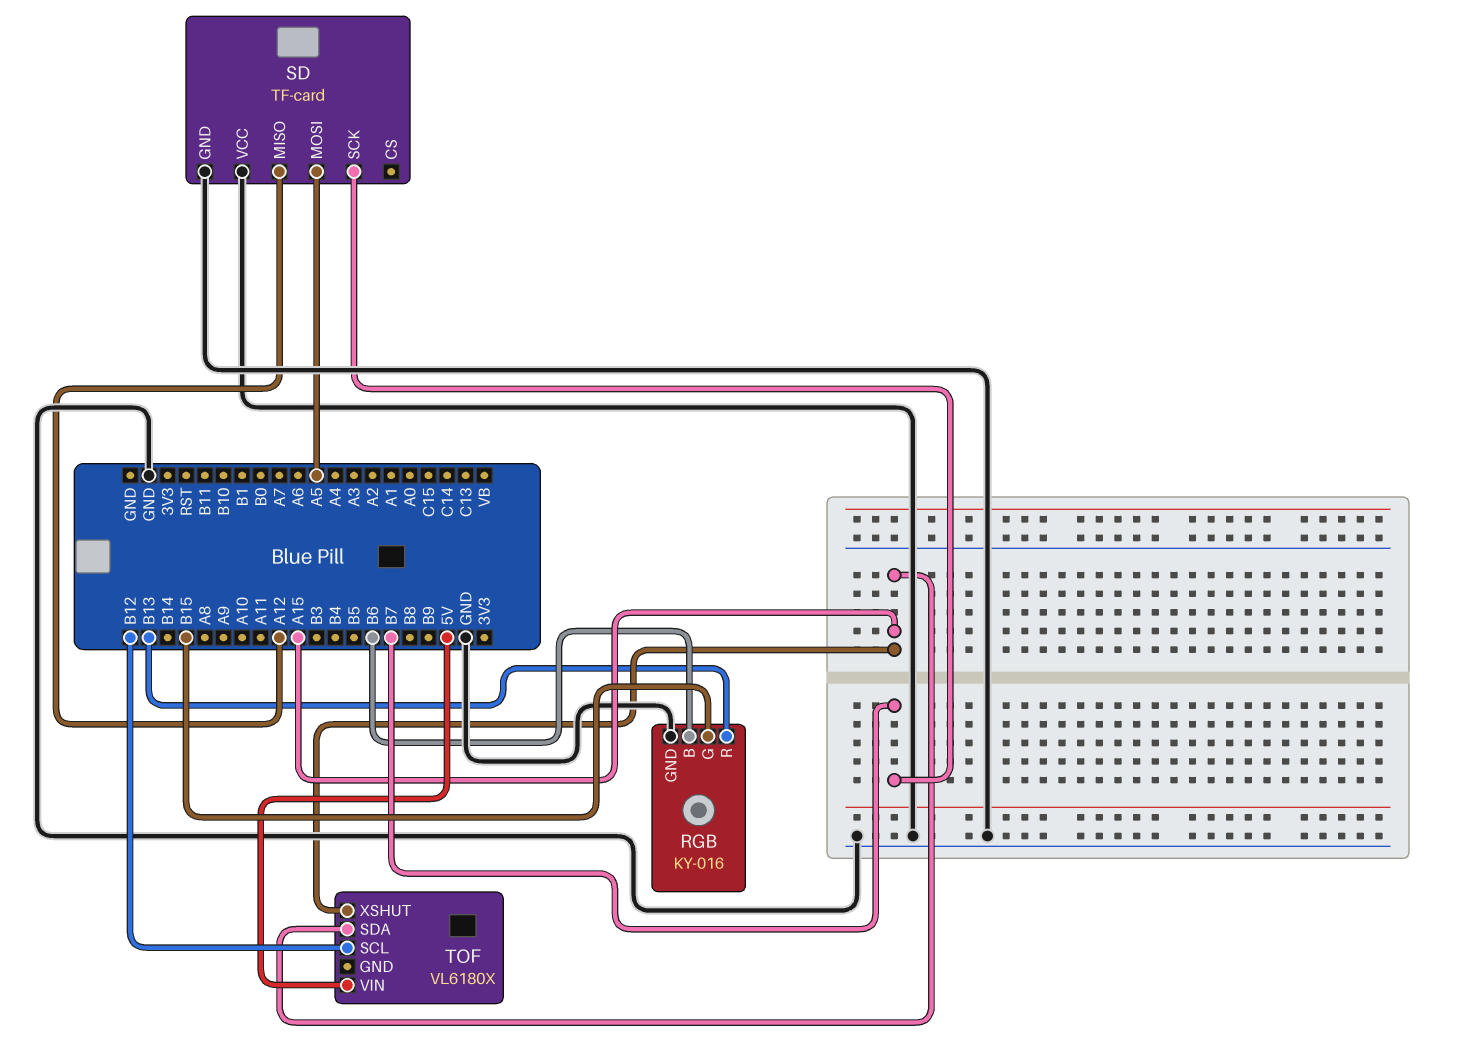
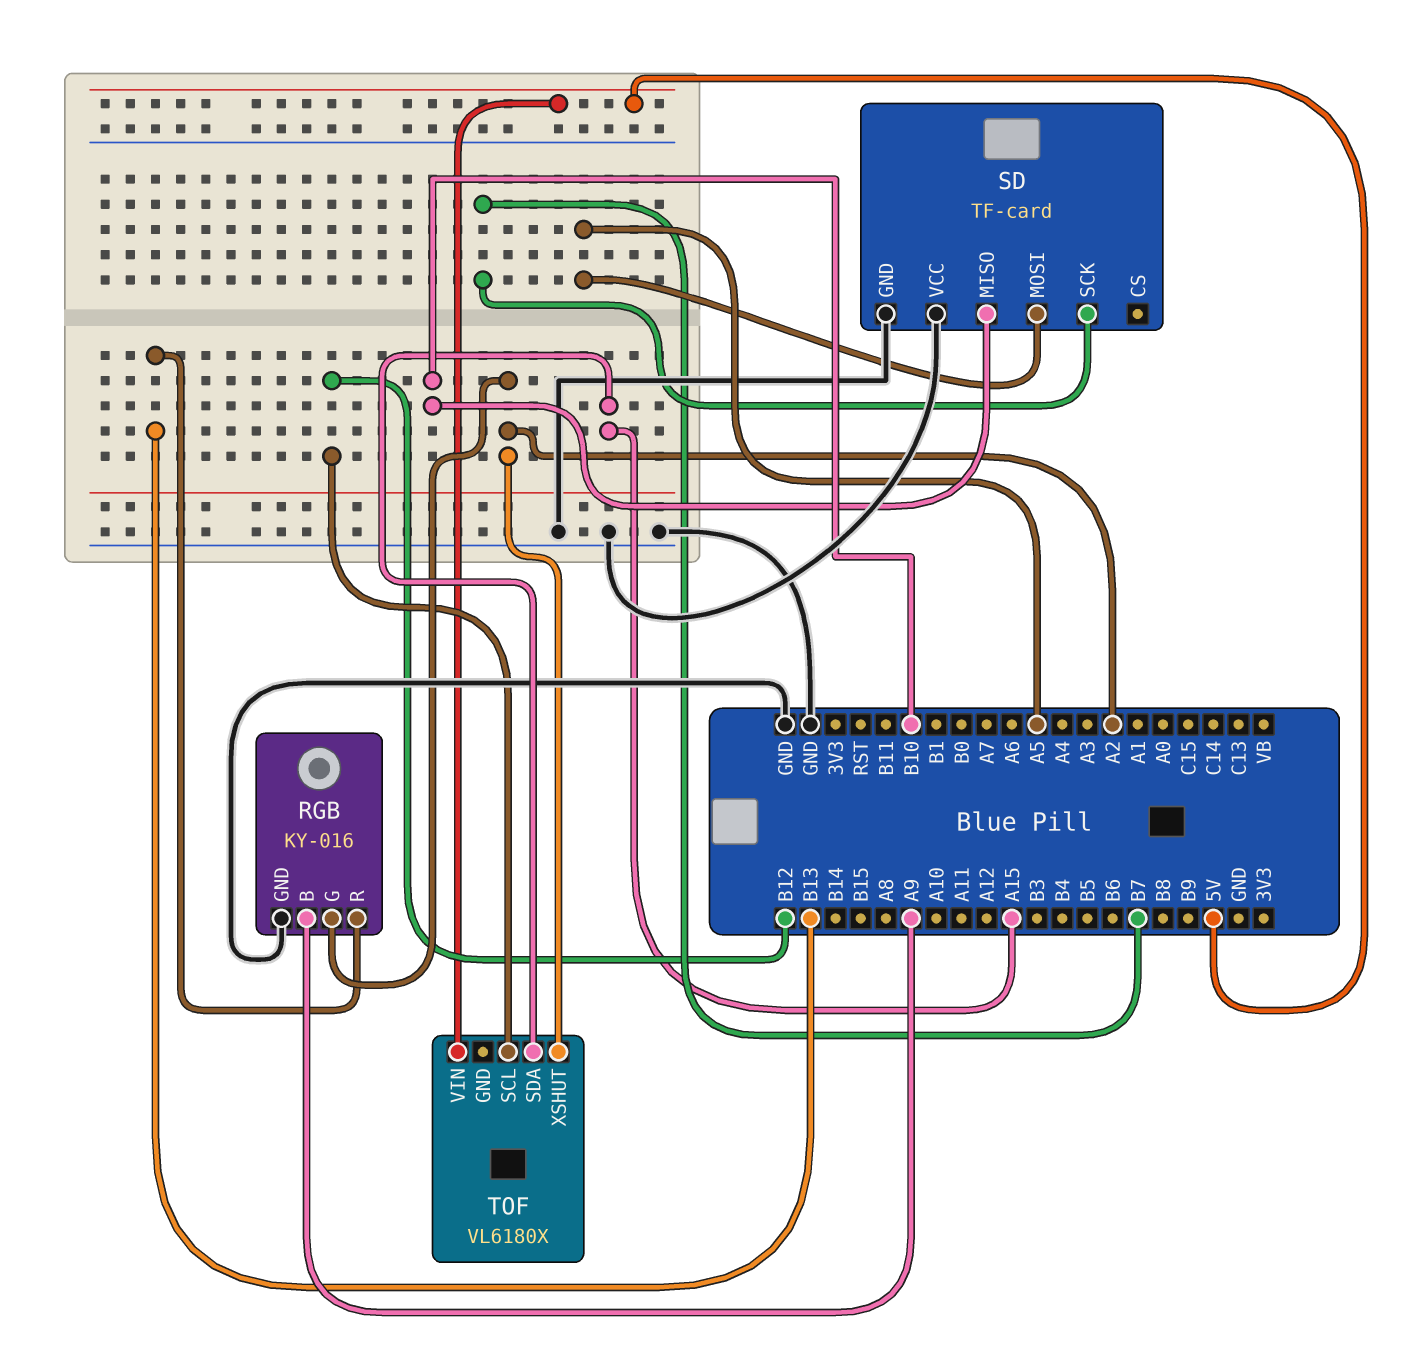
RGB pin B: B6 -> A9
RGB pin G: B15 -> A2
SD pin MISO: A12 -> B10
TOF pin XSHUT: A15 -> A2

